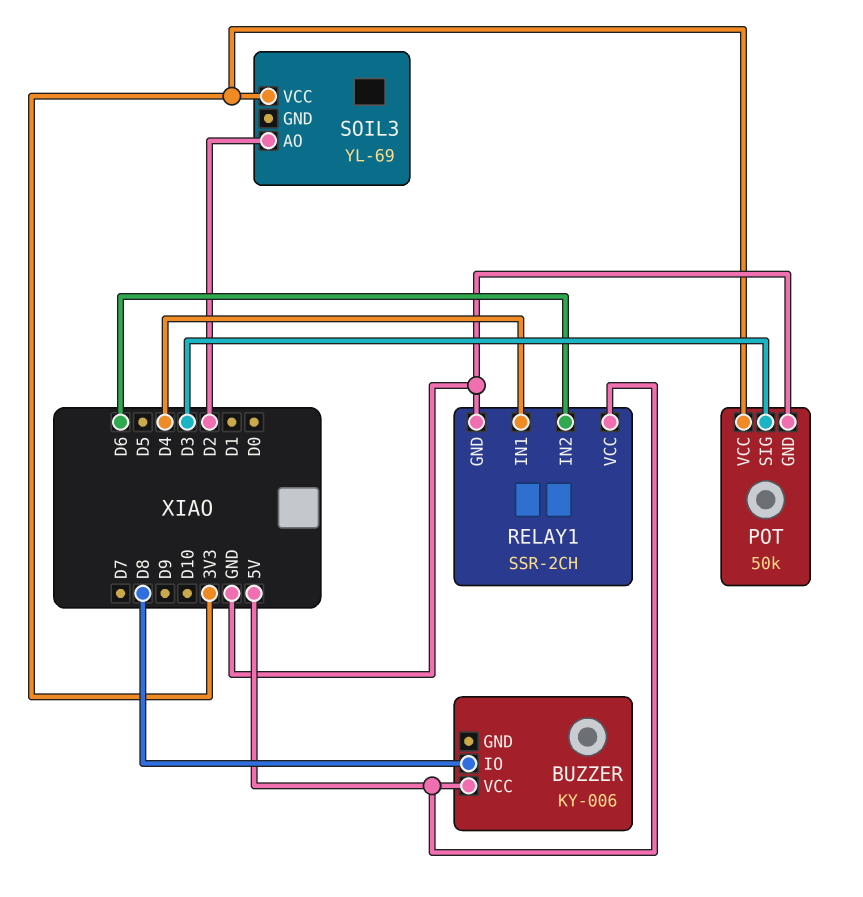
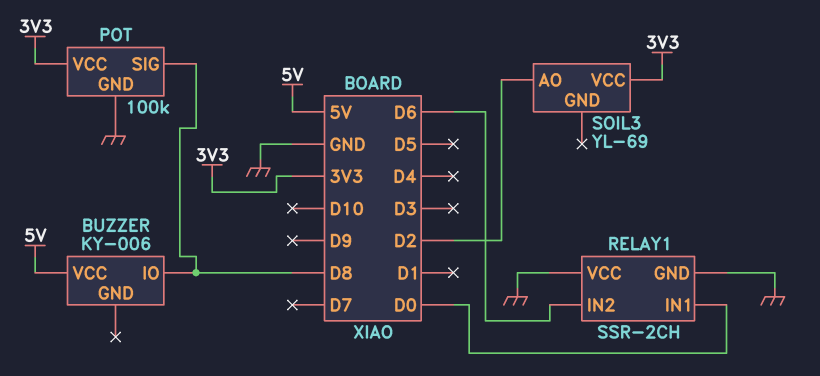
POT: 50k -> 100k
POT pin SIG: D3 -> D8
RELAY1 pin IN1: D4 -> D0
RELAY1 pin VCC: 5V -> GND

